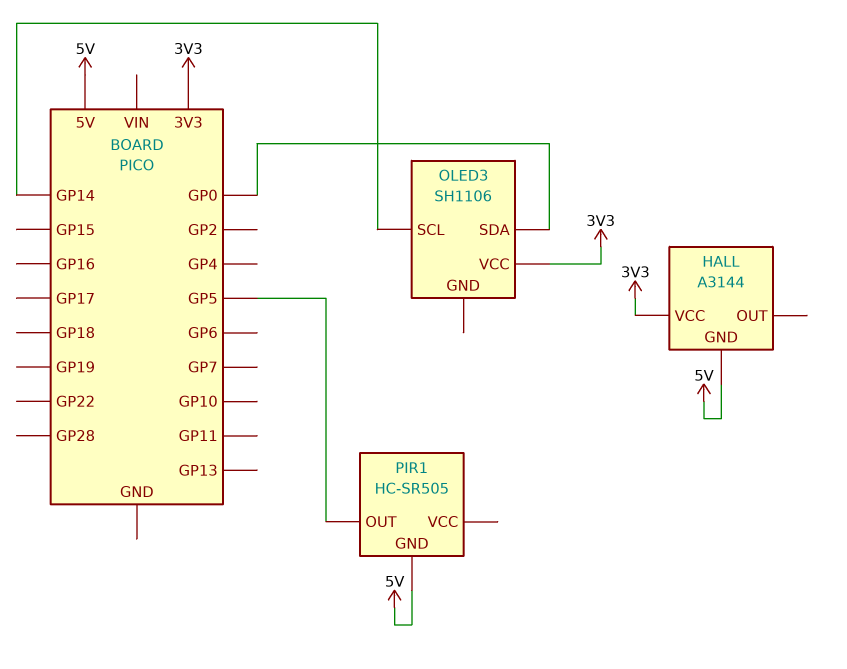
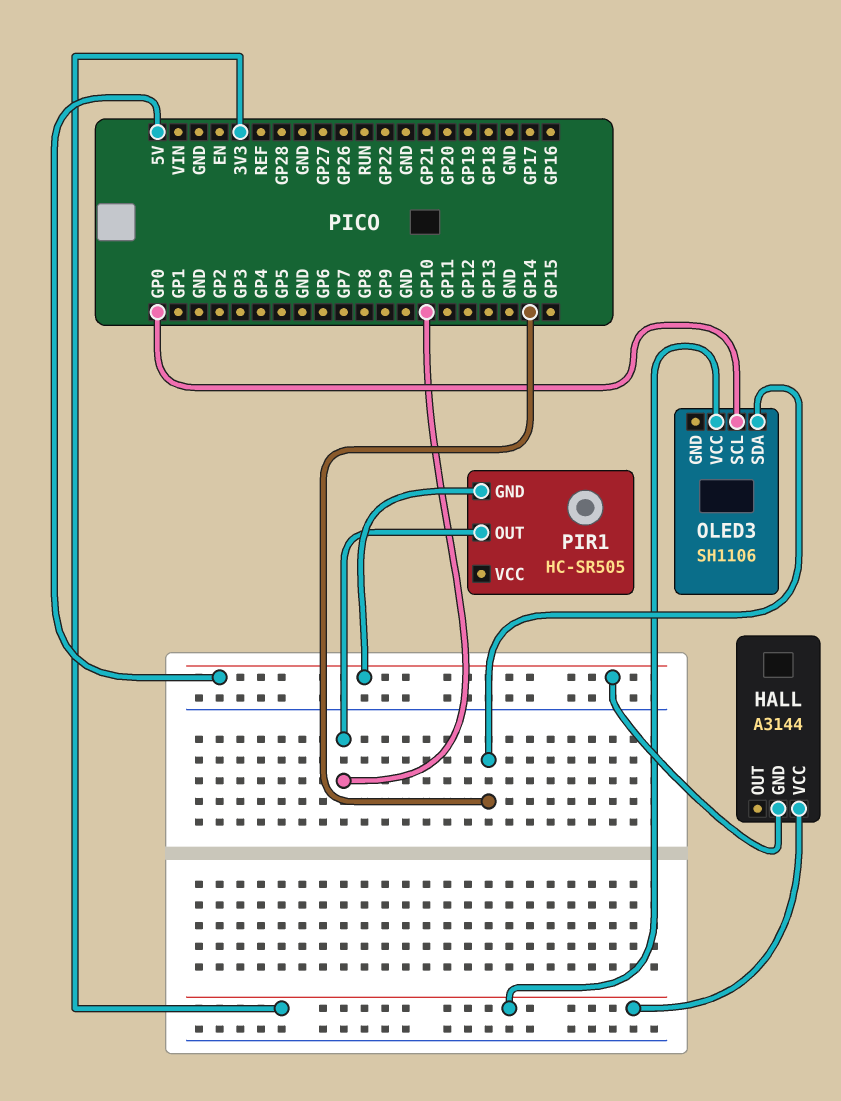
OLED3 pin SCL: GP14 -> GP0
OLED3 pin SDA: GP0 -> GP14
PIR1 pin OUT: GP5 -> GP10

